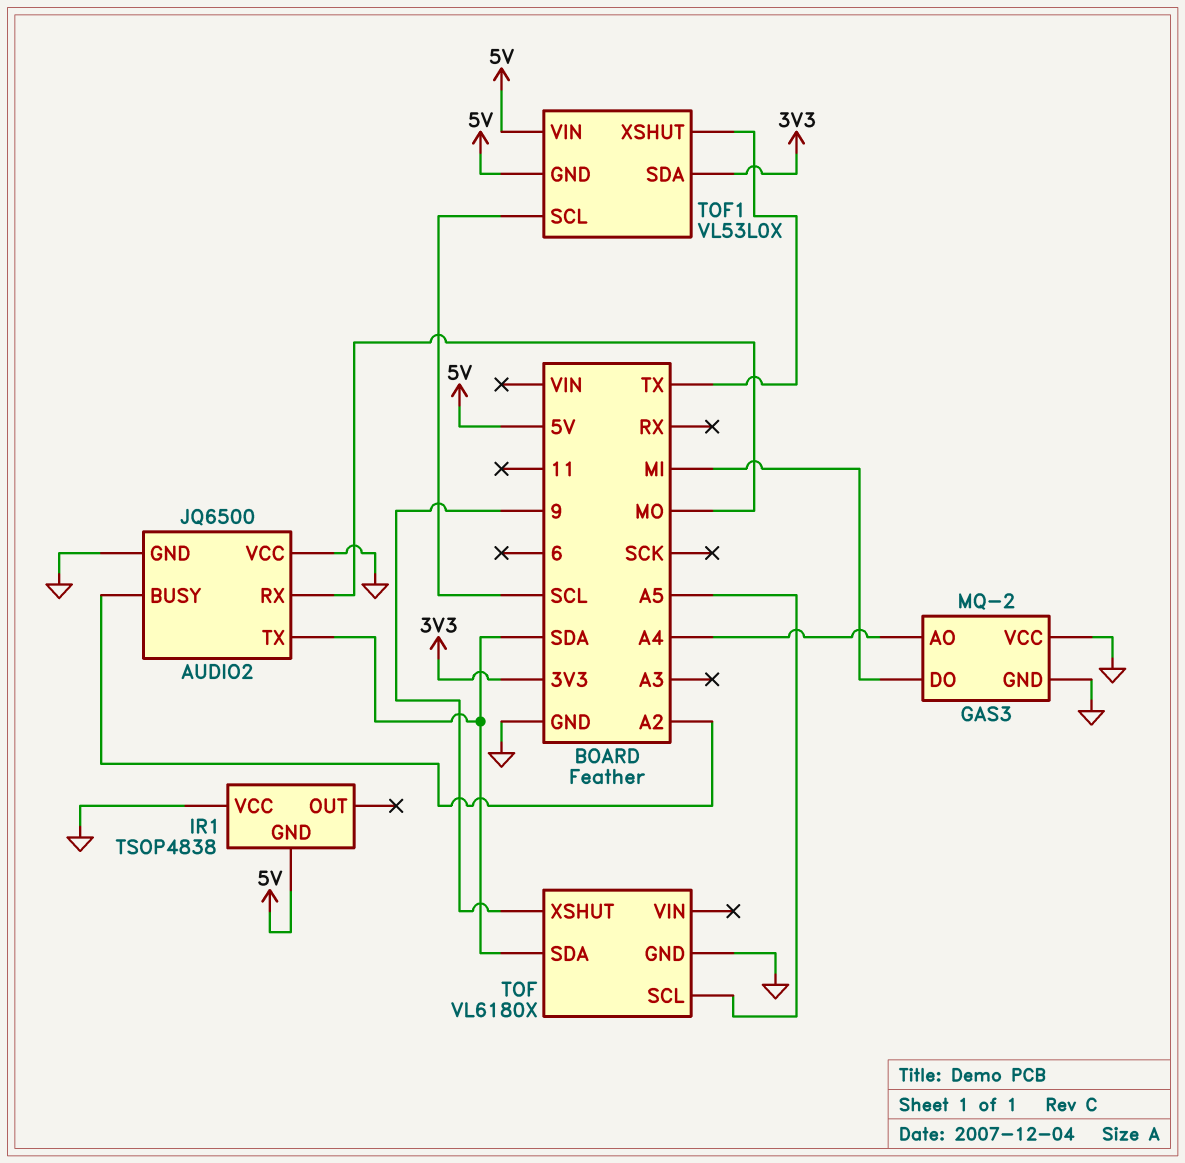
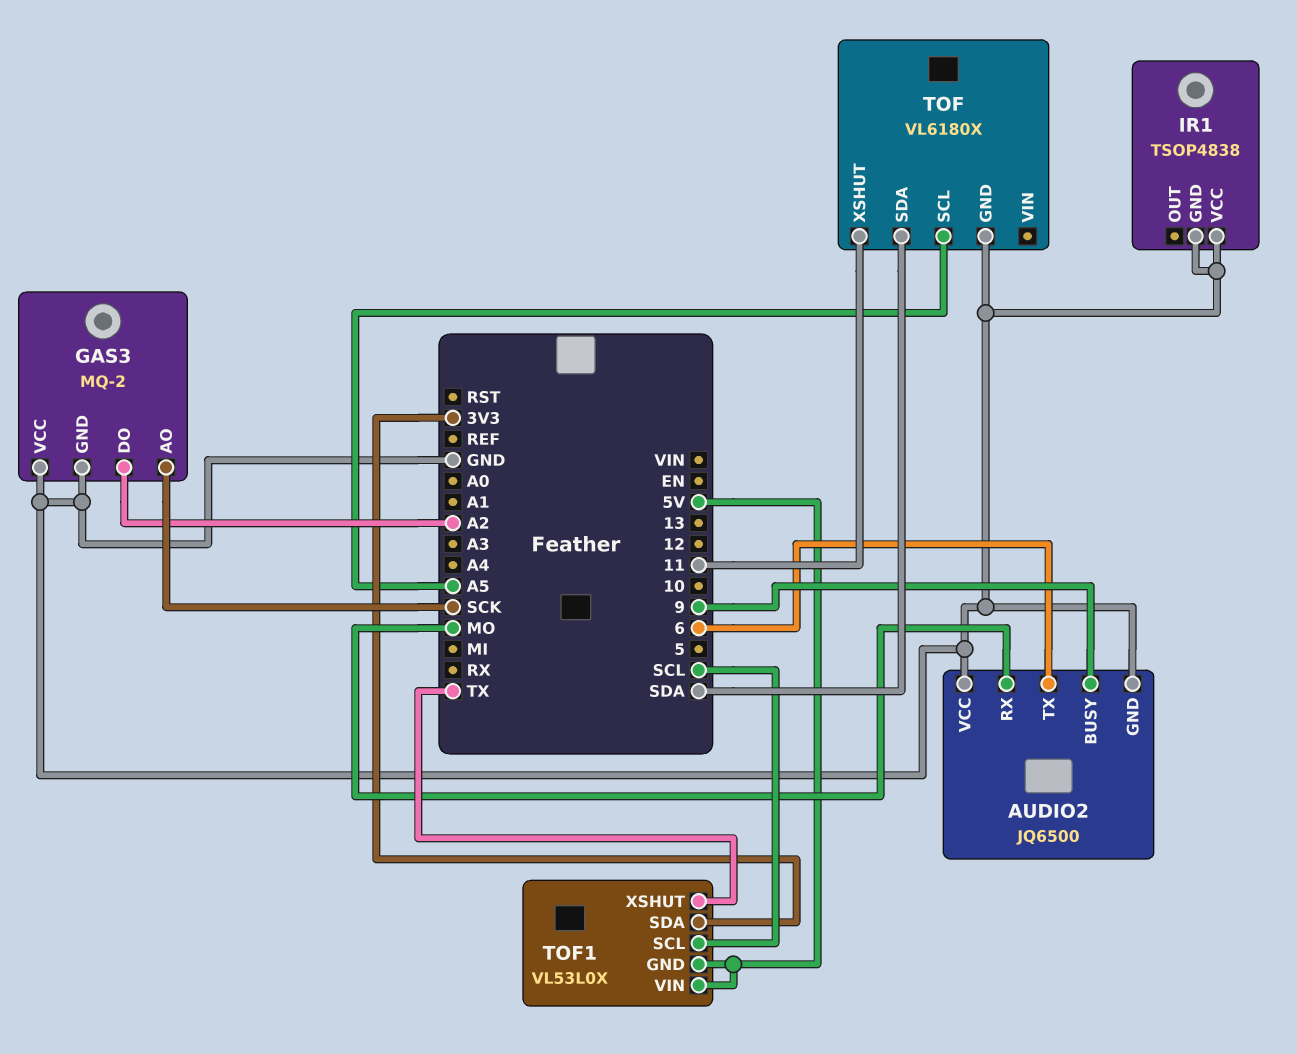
AUDIO2 pin BUSY: A2 -> 9
AUDIO2 pin TX: SDA -> 6
GAS3 pin AO: A4 -> SCK
GAS3 pin DO: MI -> A2
IR1 pin GND: 5V -> GND
TOF pin XSHUT: 9 -> 11

